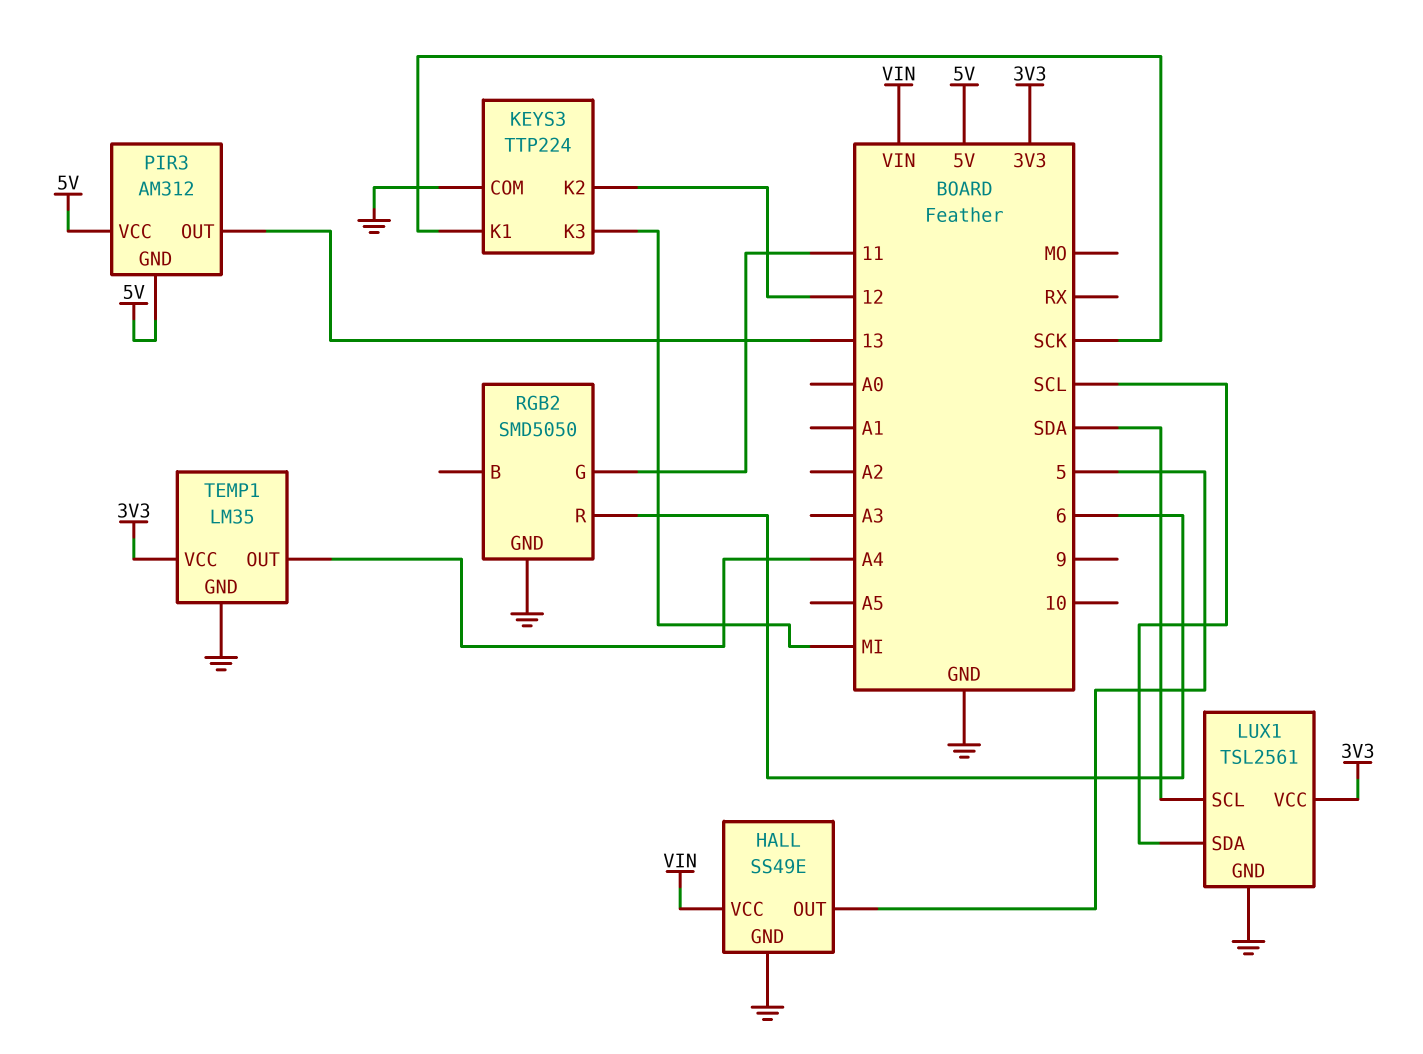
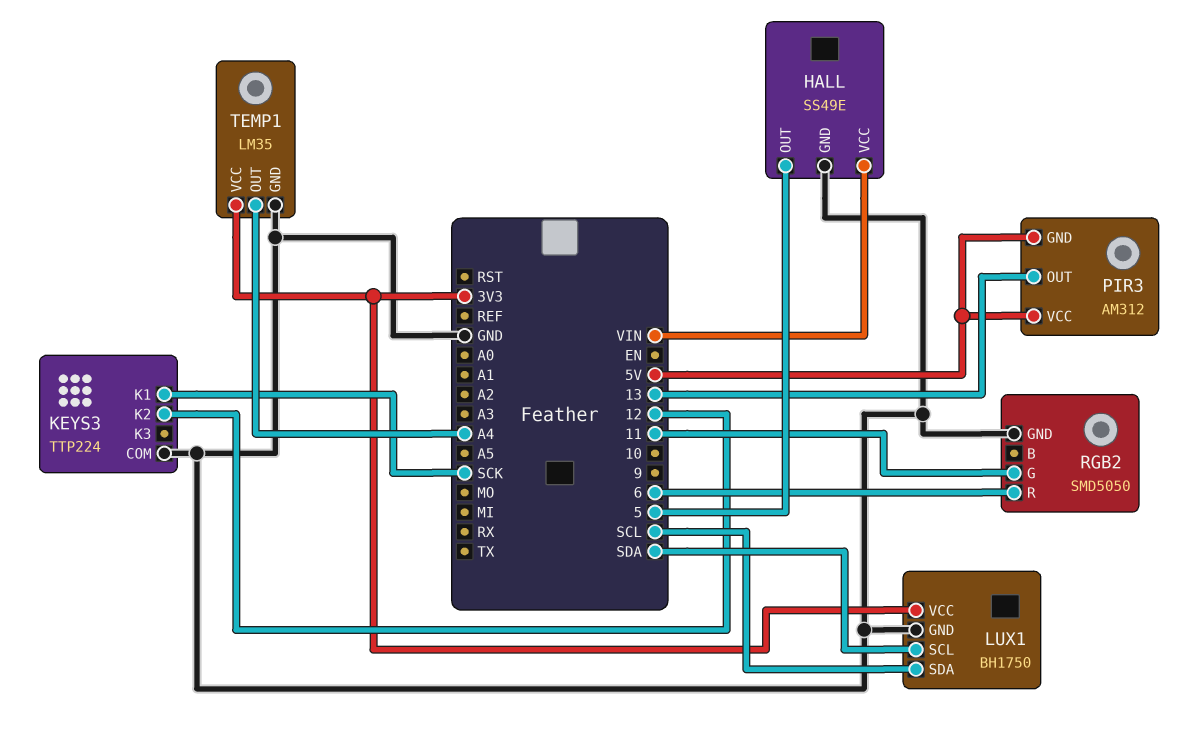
KEYS3 pin K3: MI -> none
LUX1: TSL2561 -> BH1750

